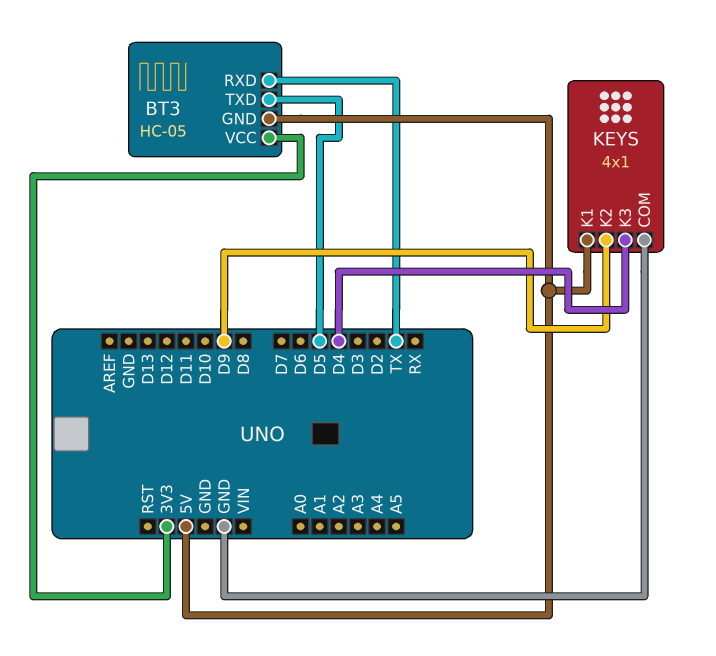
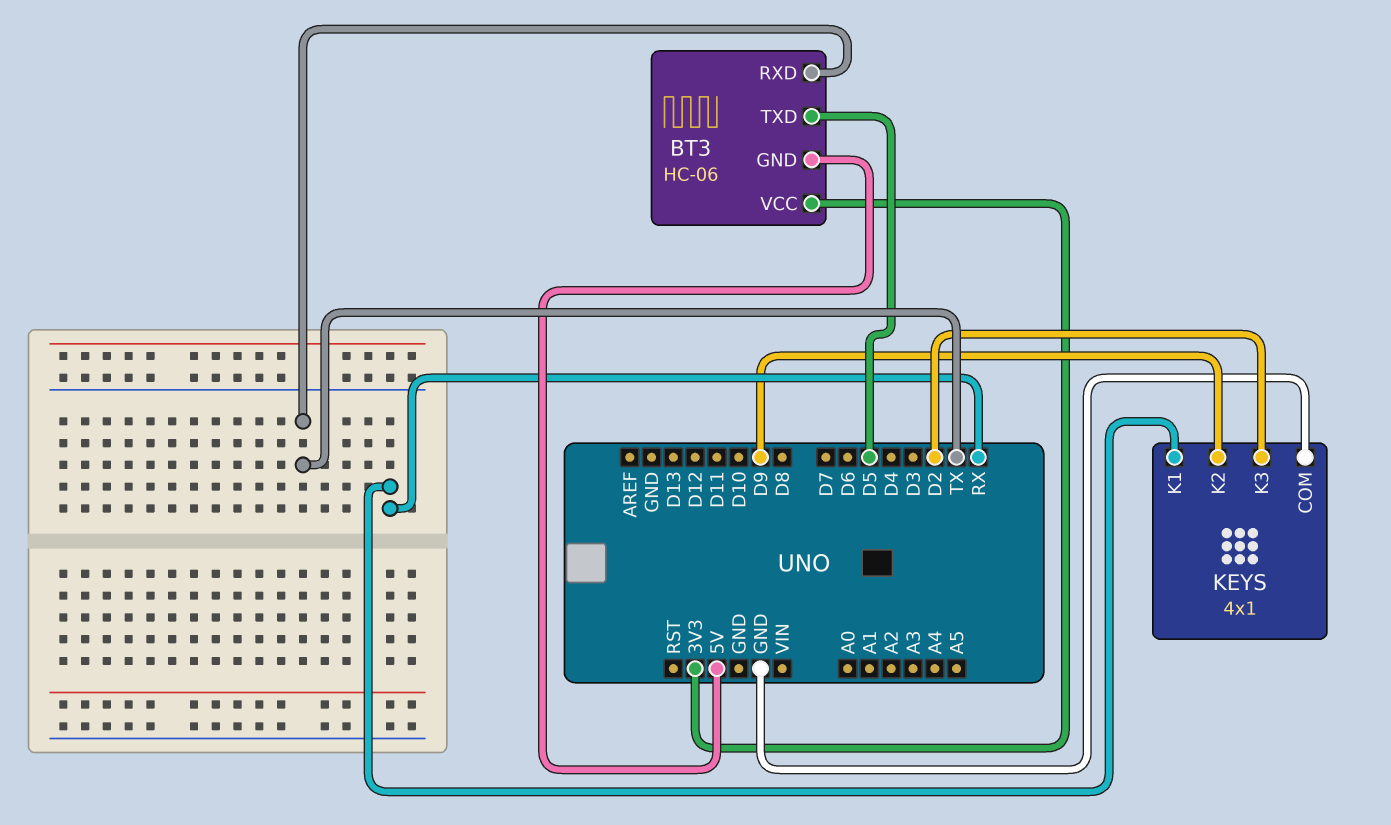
BT3: HC-05 -> HC-06
KEYS pin K1: 5V -> RX
KEYS pin K3: D4 -> D2

